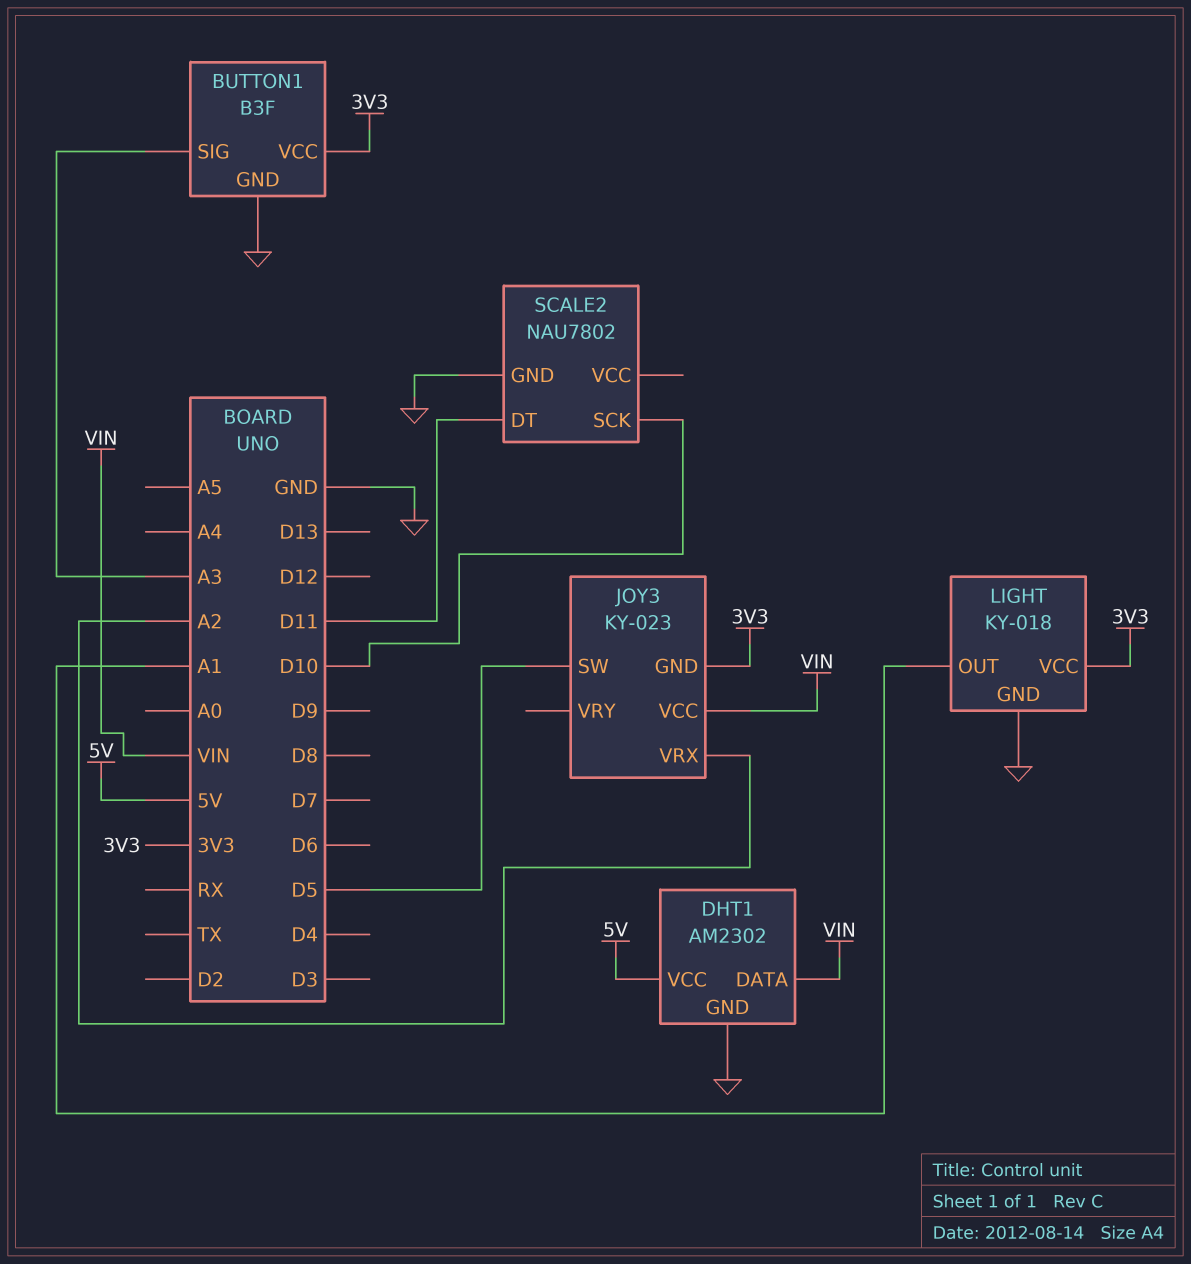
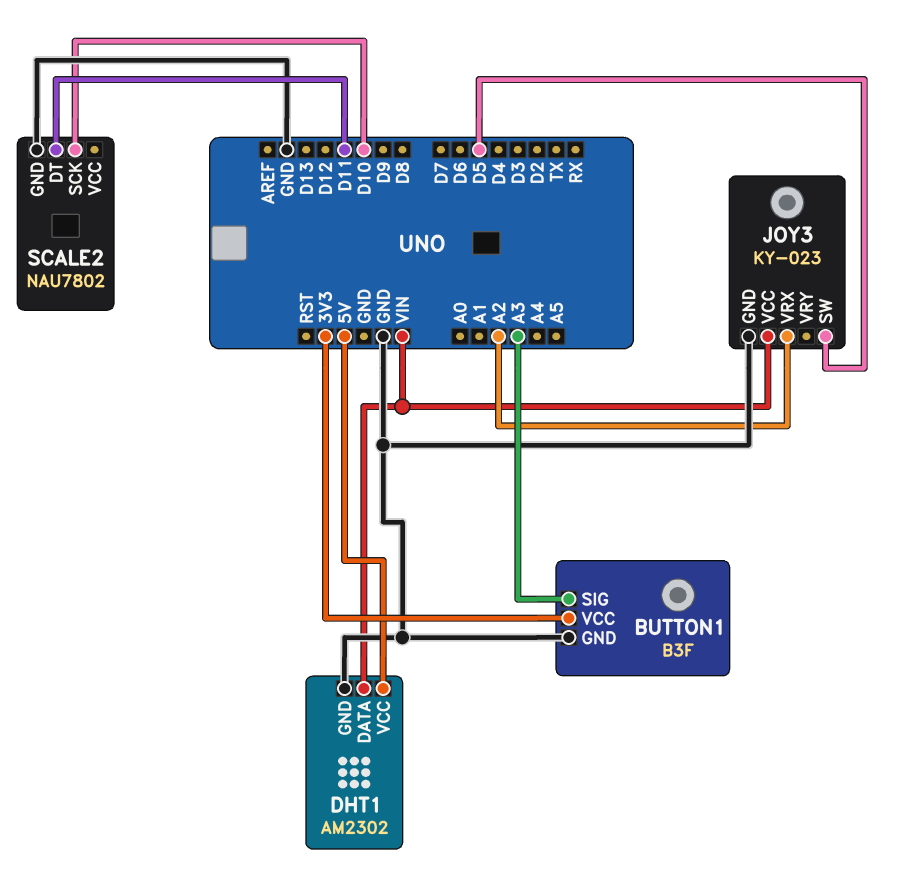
JOY3 pin GND: 3V3 -> GND
LIGHT: KY-018 -> none
LIGHT pin GND: GND -> none
LIGHT pin OUT: A1 -> none
LIGHT pin VCC: 3V3 -> none

